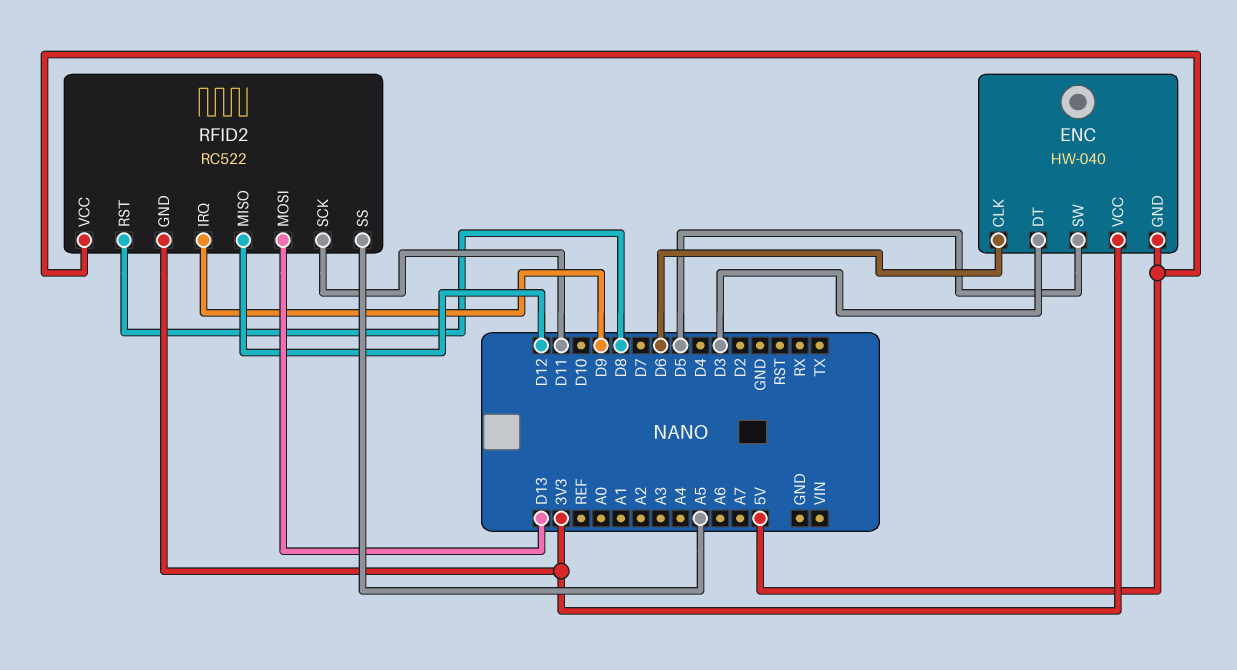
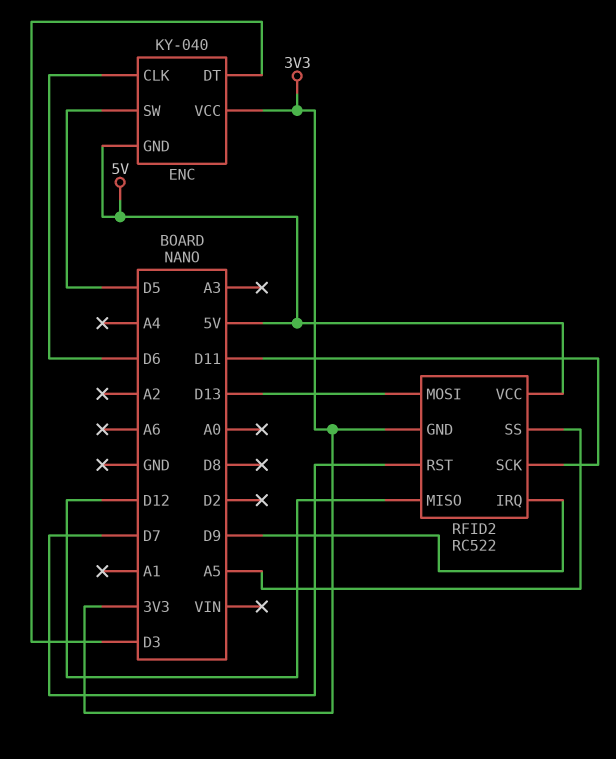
ENC: HW-040 -> KY-040
RFID2 pin RST: D8 -> D7

